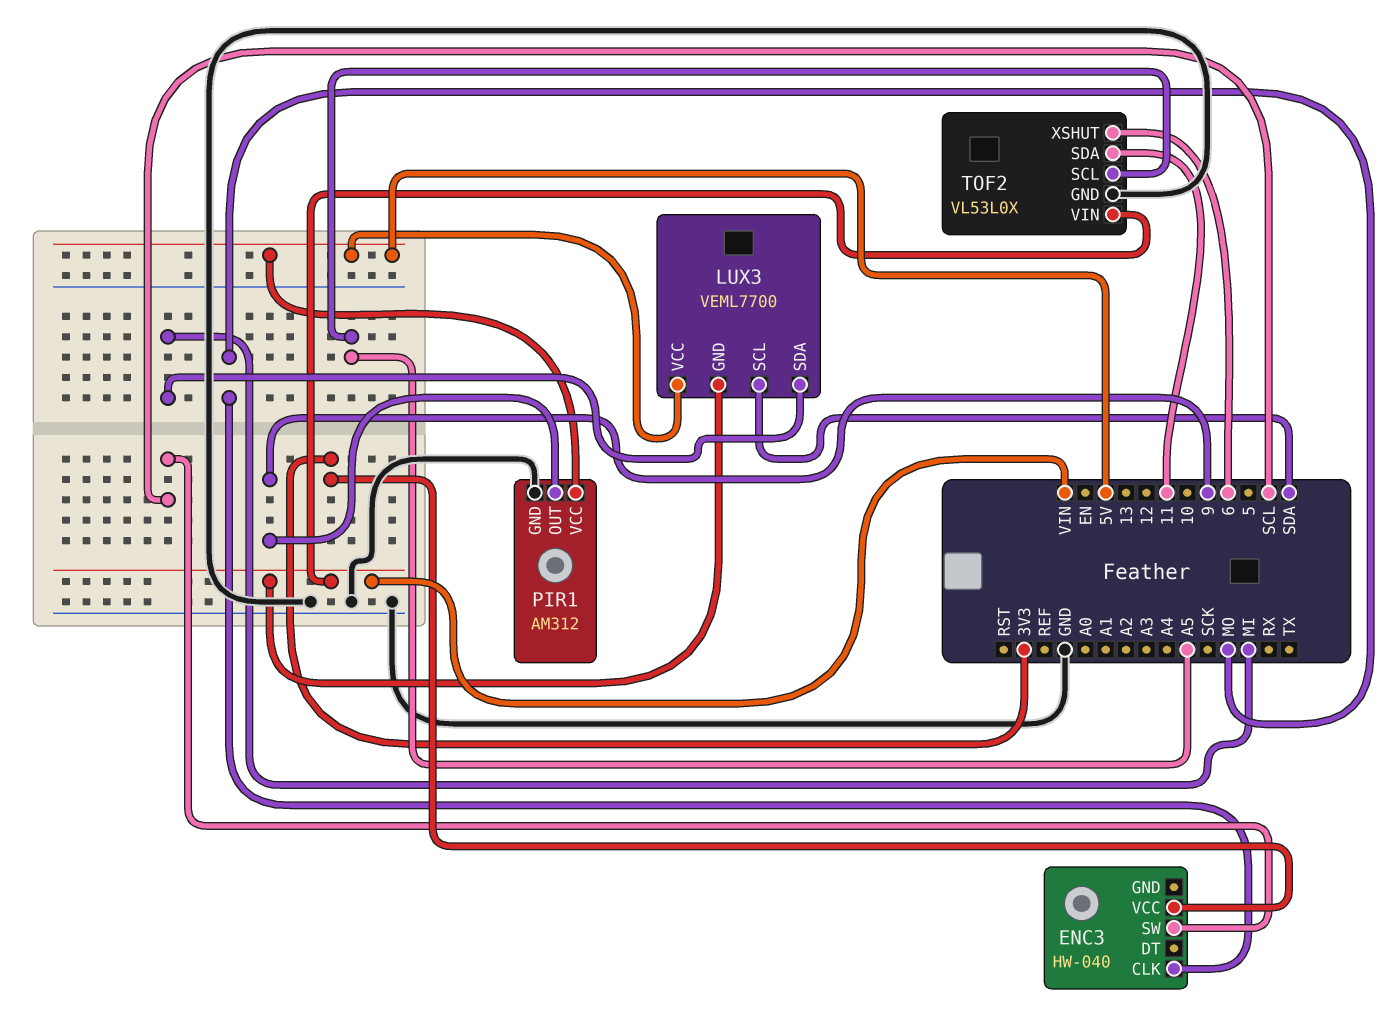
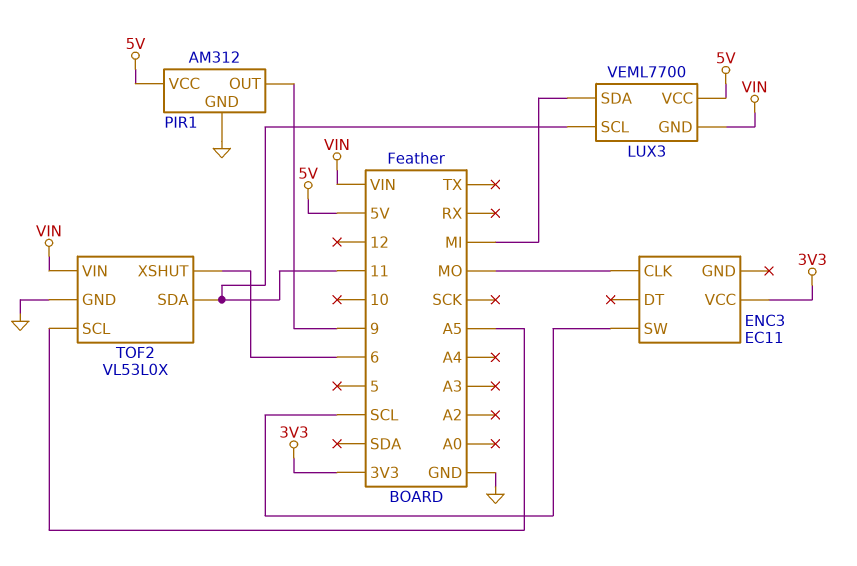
ENC3: HW-040 -> EC11
LUX3 pin SCL: SDA -> 11

